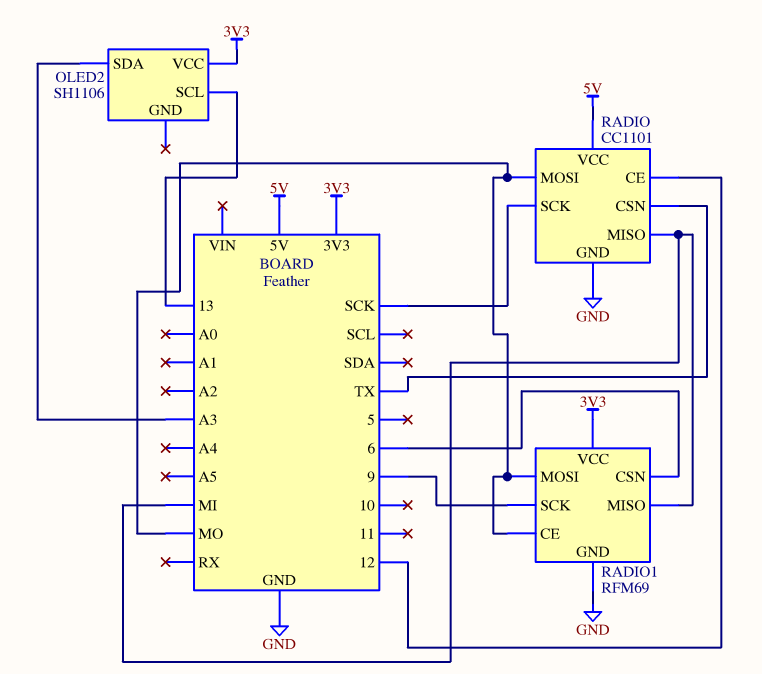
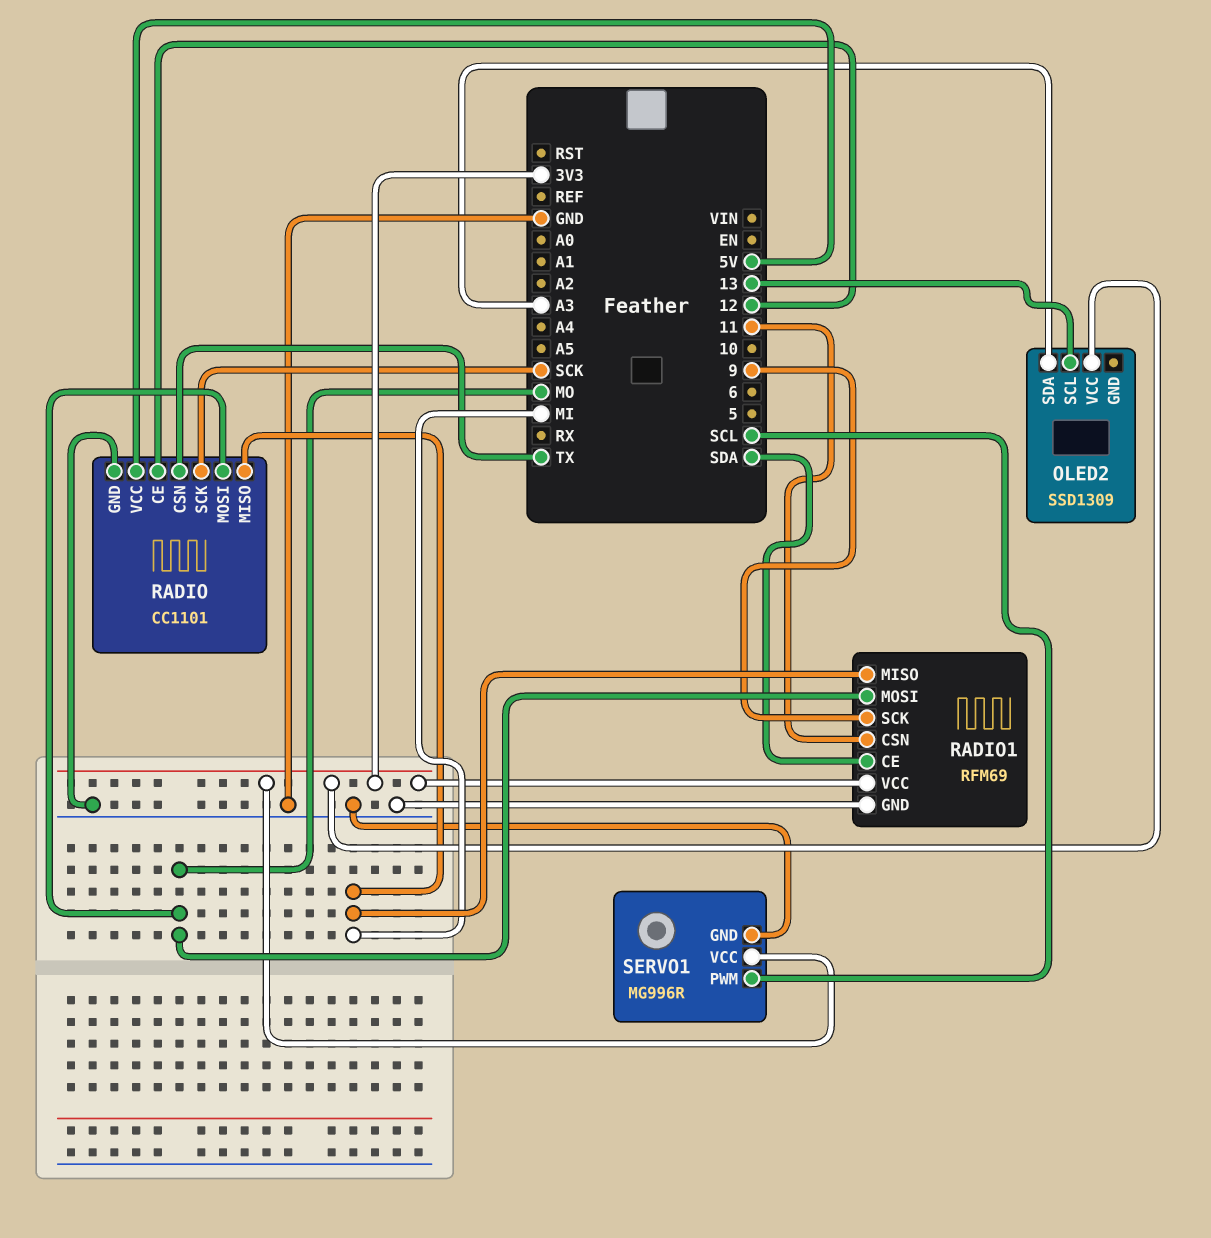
OLED2: SH1106 -> SSD1309
RADIO1 pin CE: MO -> SDA
RADIO1 pin CSN: 6 -> 11
SERVO1: none -> MG996R
SERVO1 pin GND: none -> GND
SERVO1 pin PWM: none -> SCL
SERVO1 pin VCC: none -> 3V3

